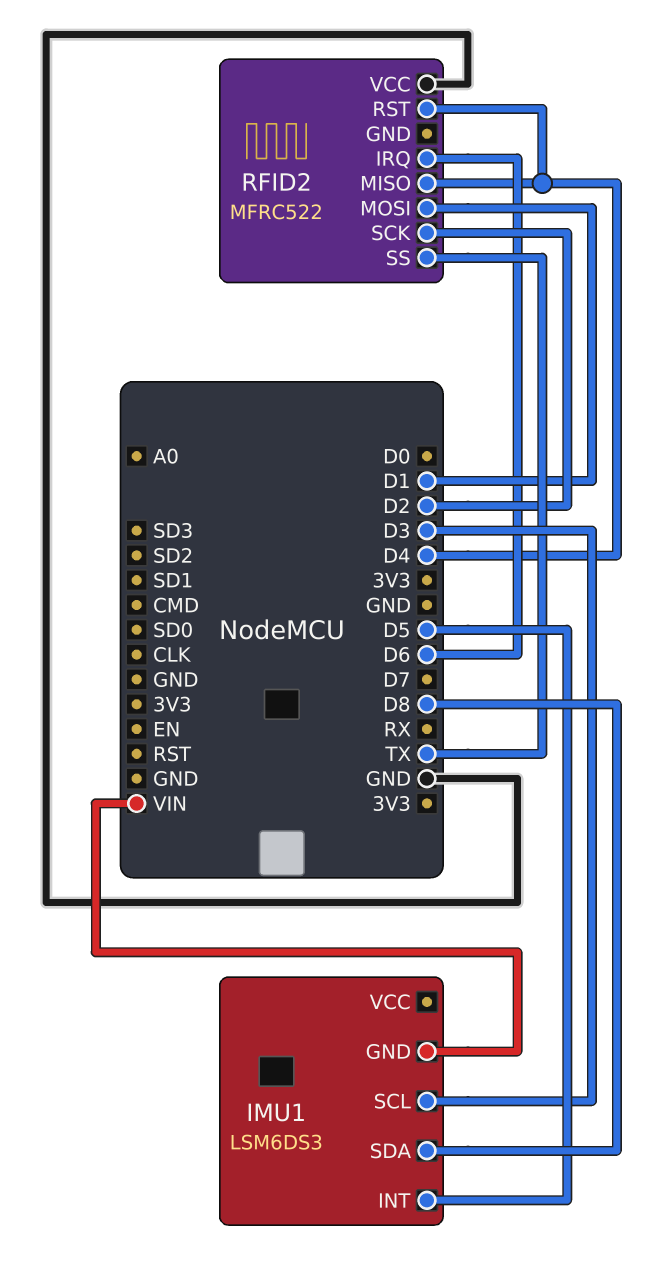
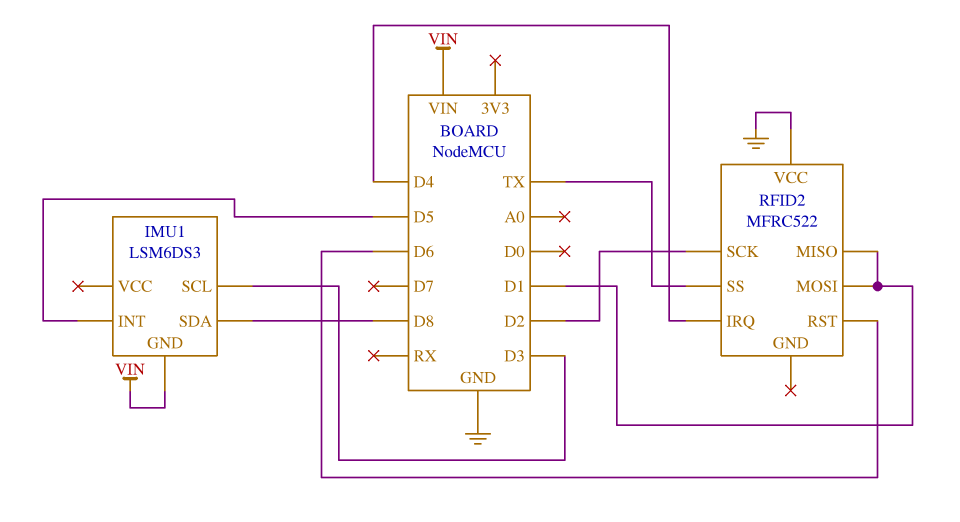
RFID2 pin IRQ: D6 -> D4
RFID2 pin MISO: D4 -> D1
RFID2 pin RST: D4 -> D6

